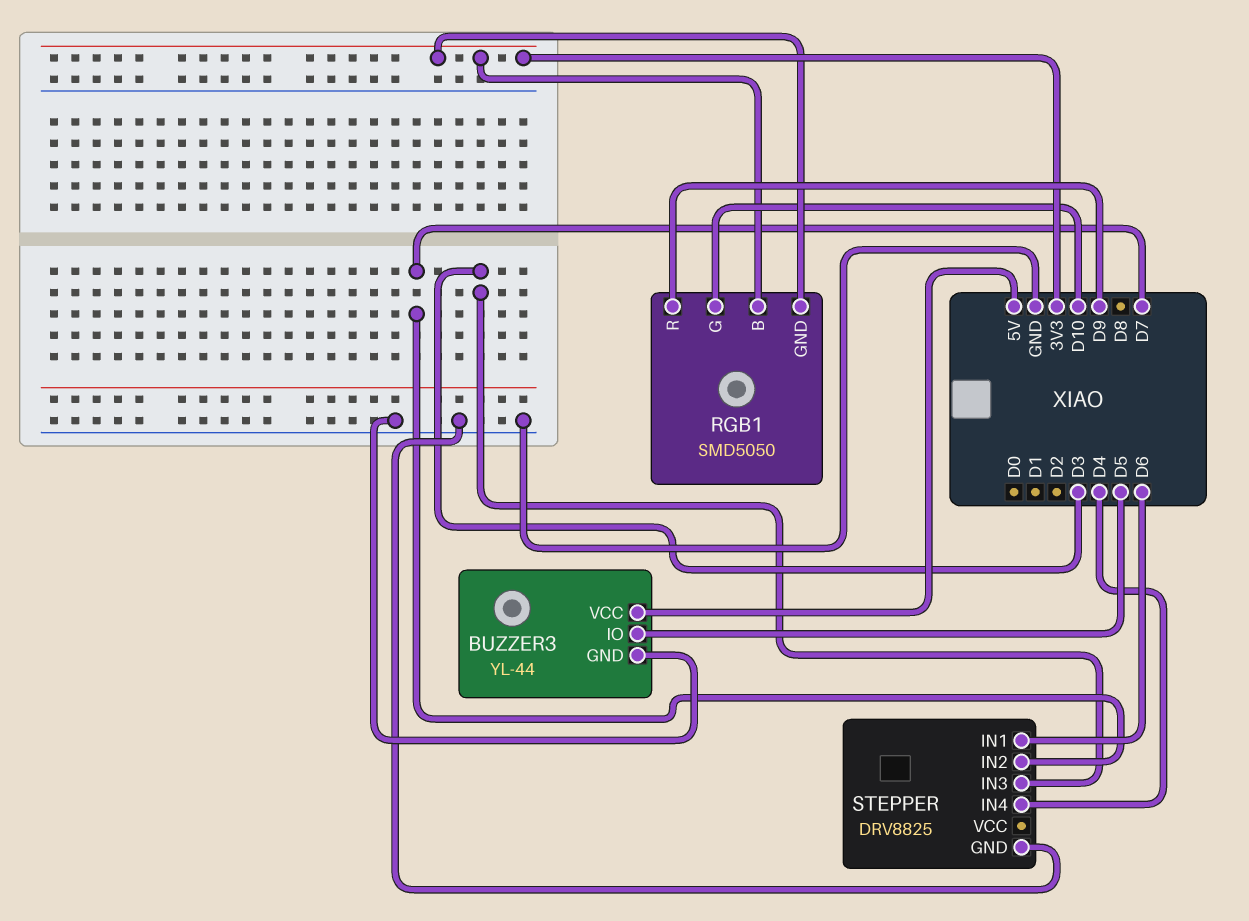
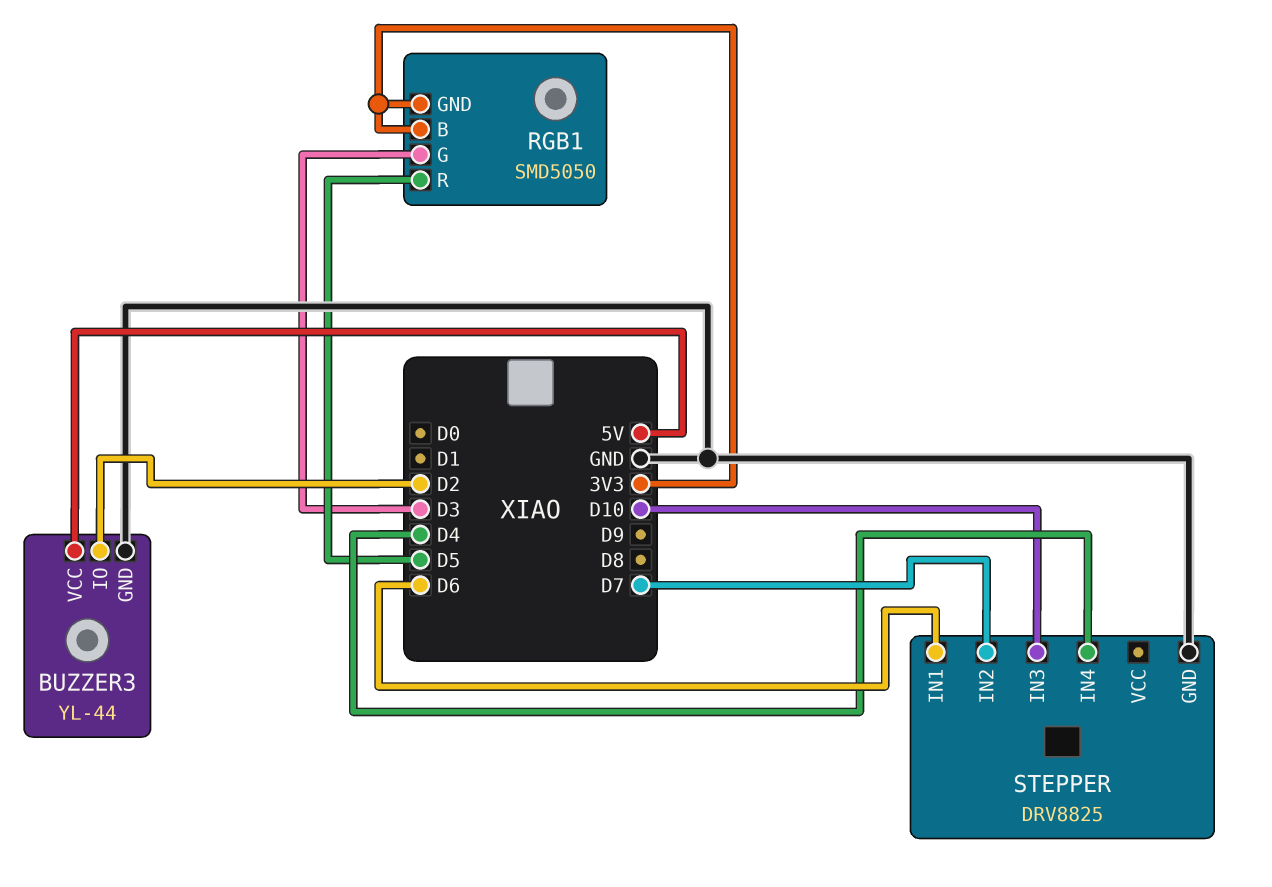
BUZZER3 pin IO: D5 -> D2
RGB1 pin G: D10 -> D3
RGB1 pin R: D9 -> D5
STEPPER pin IN3: D3 -> D10

